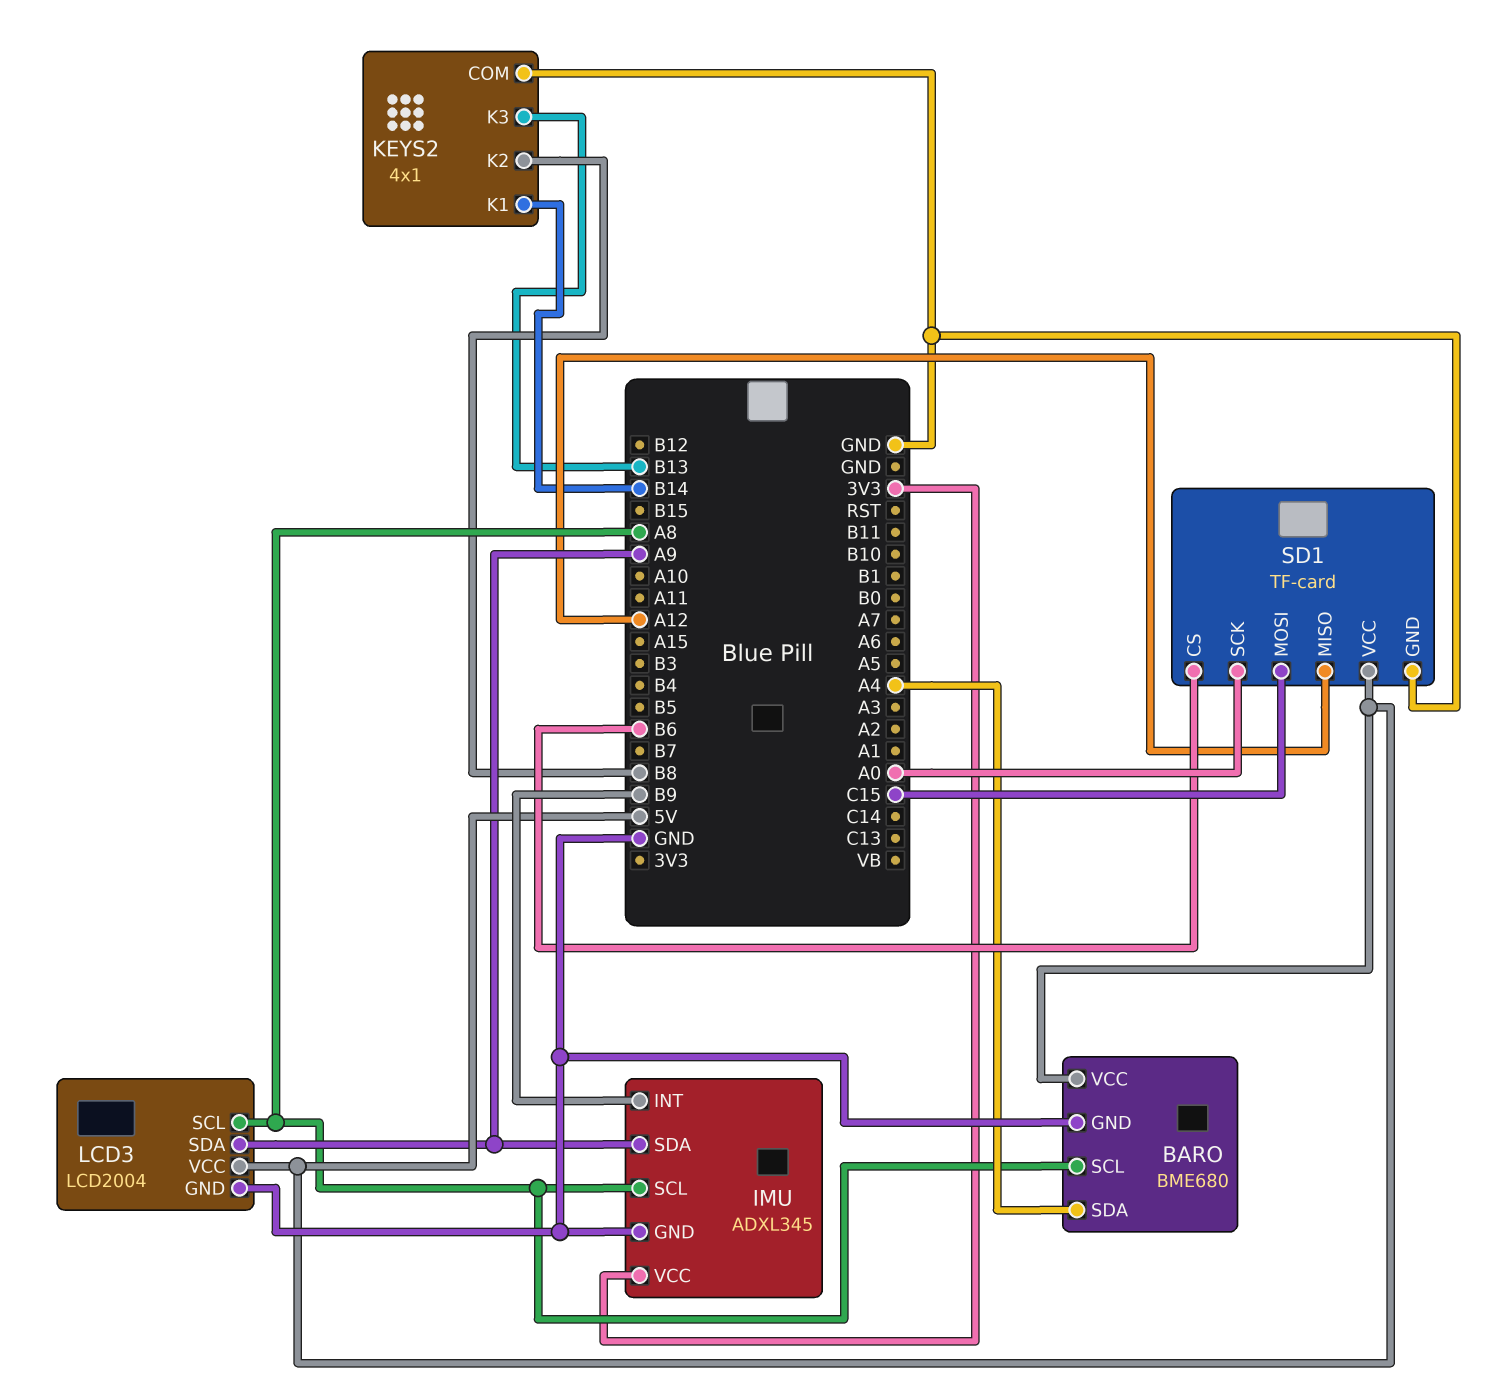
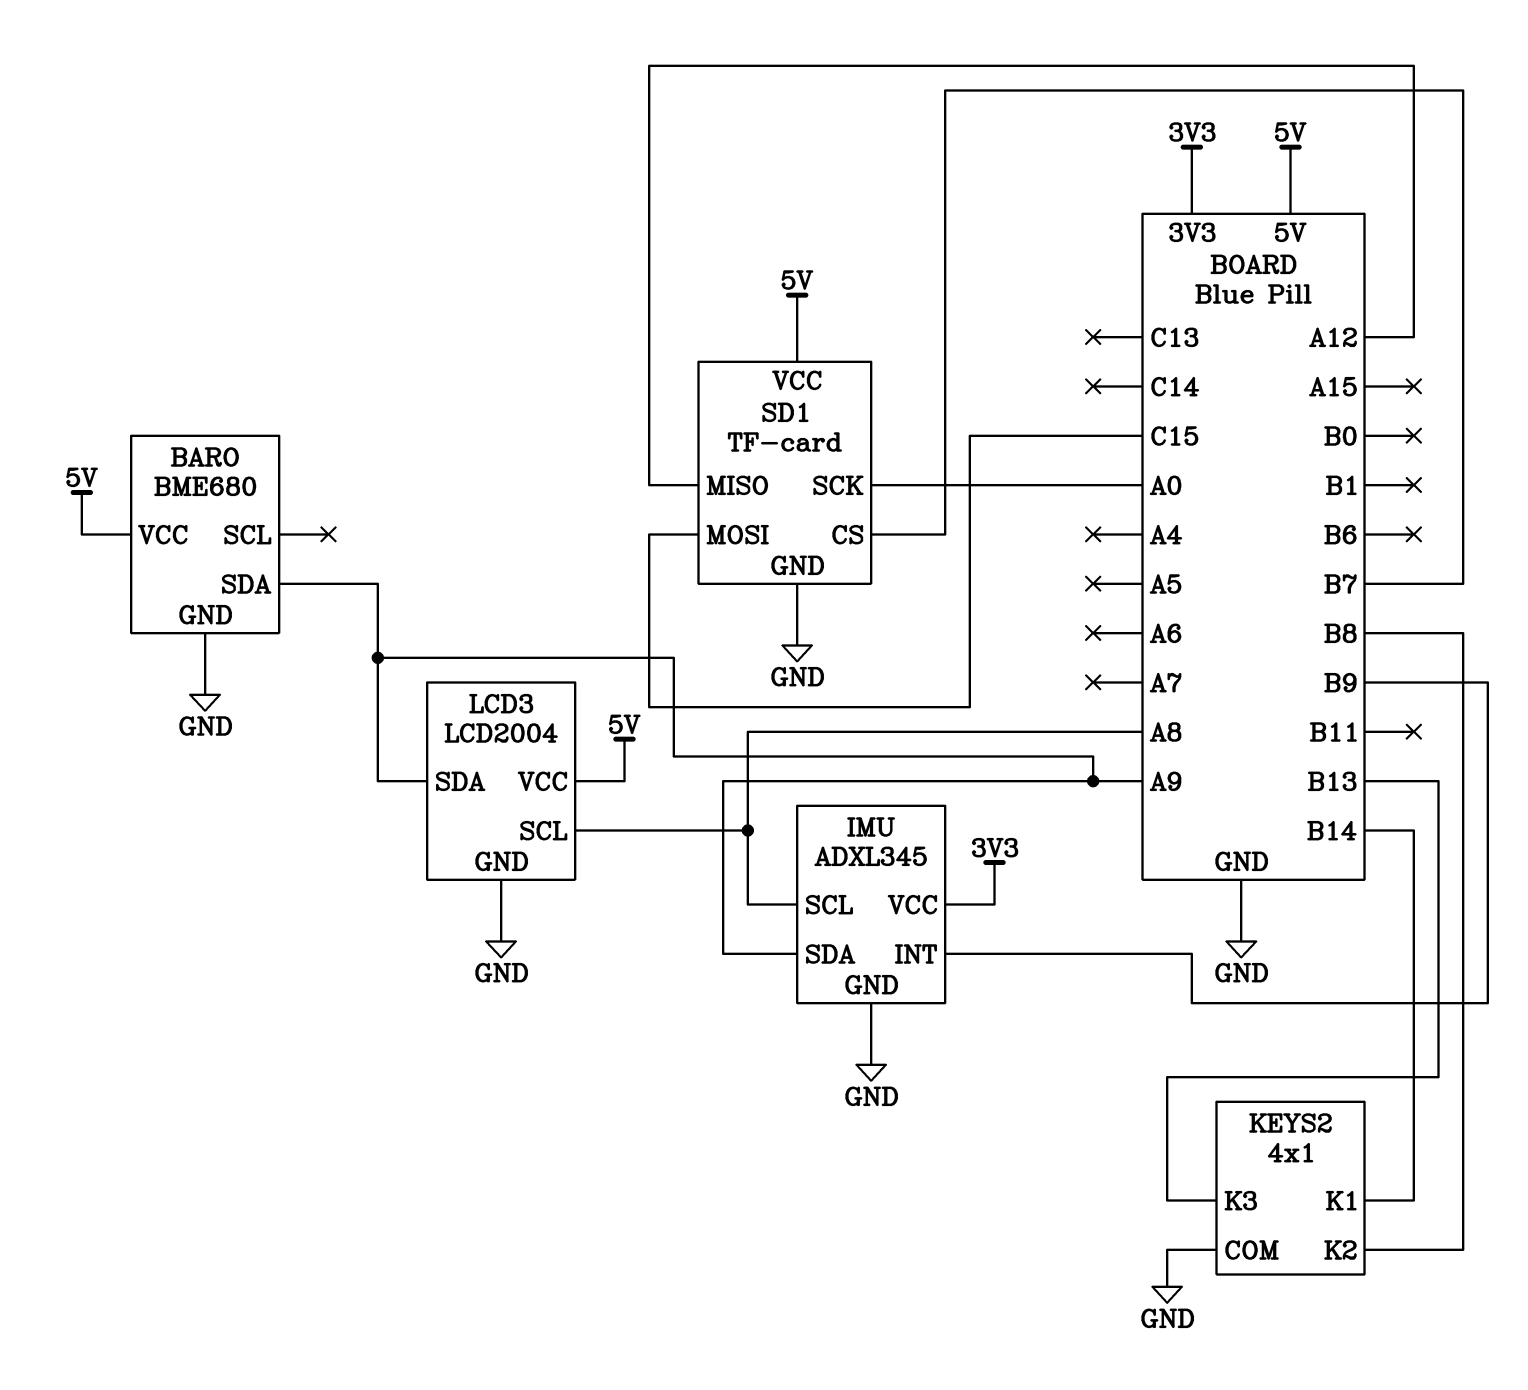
BARO pin SCL: A8 -> none
BARO pin SDA: A4 -> A9
SD1 pin CS: B6 -> B7

